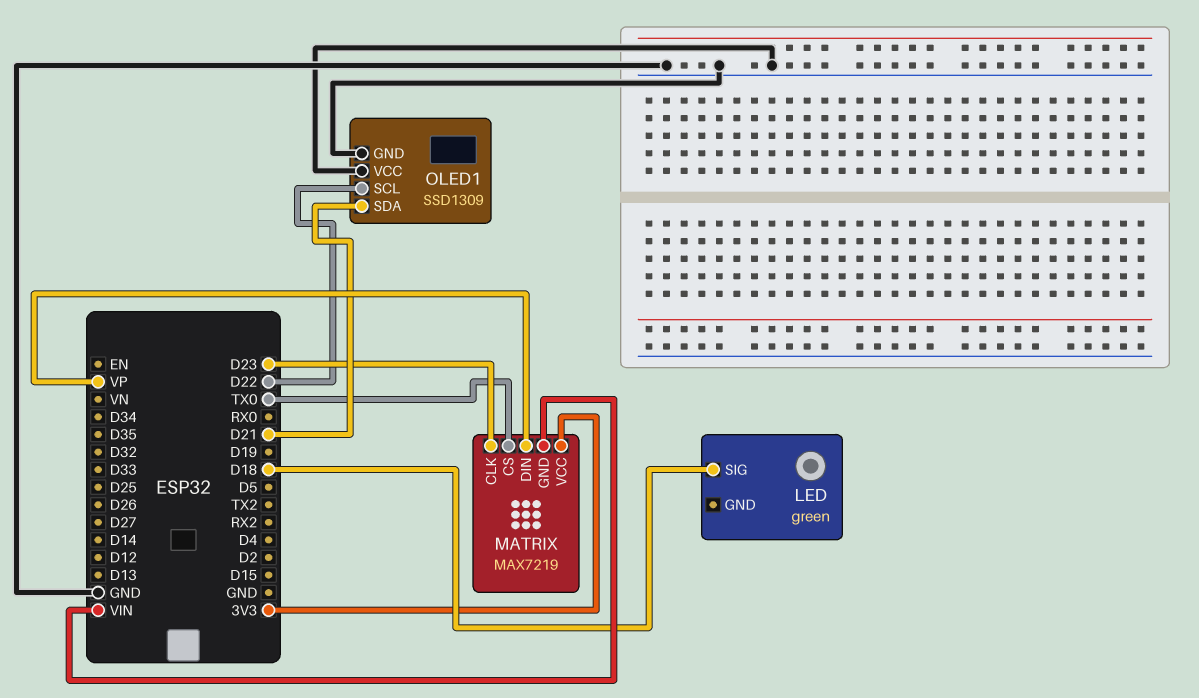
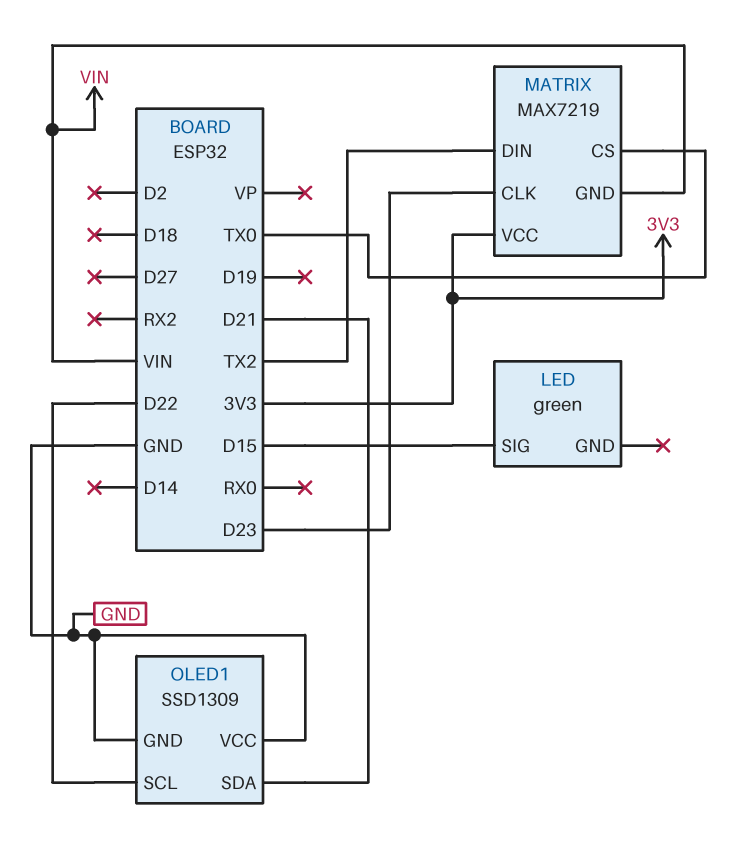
LED pin SIG: D18 -> D15
MATRIX pin DIN: VP -> TX2

